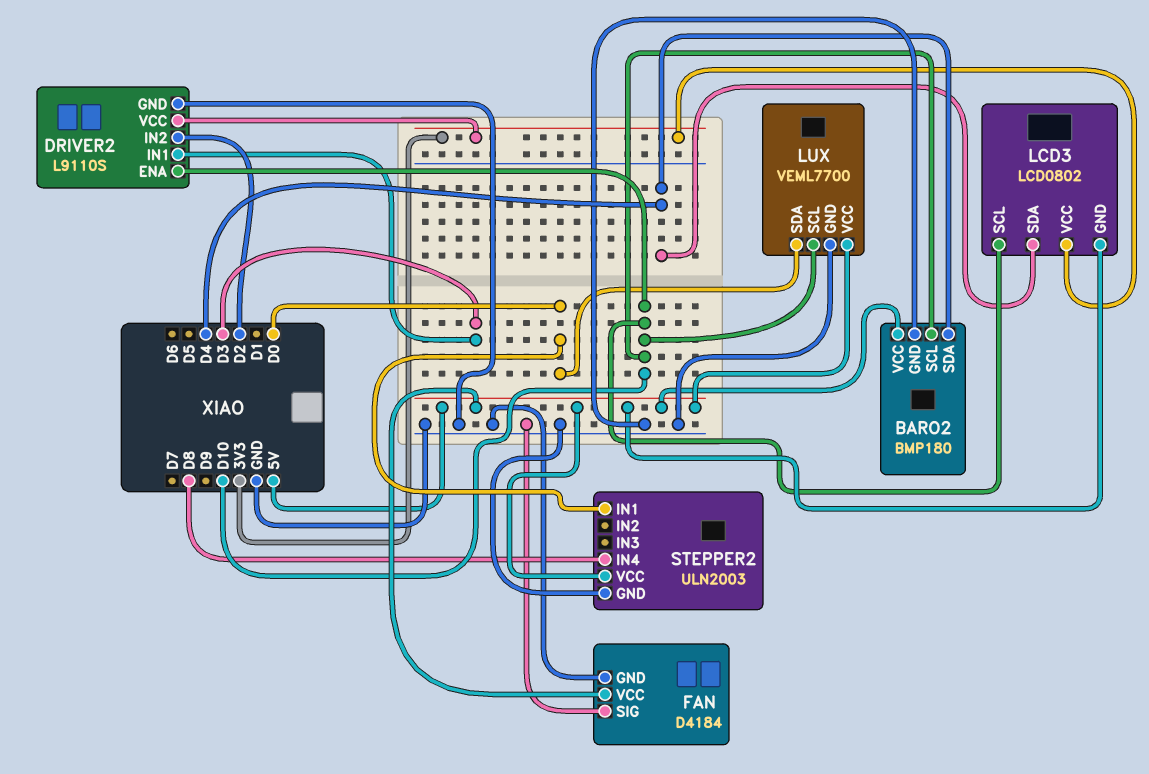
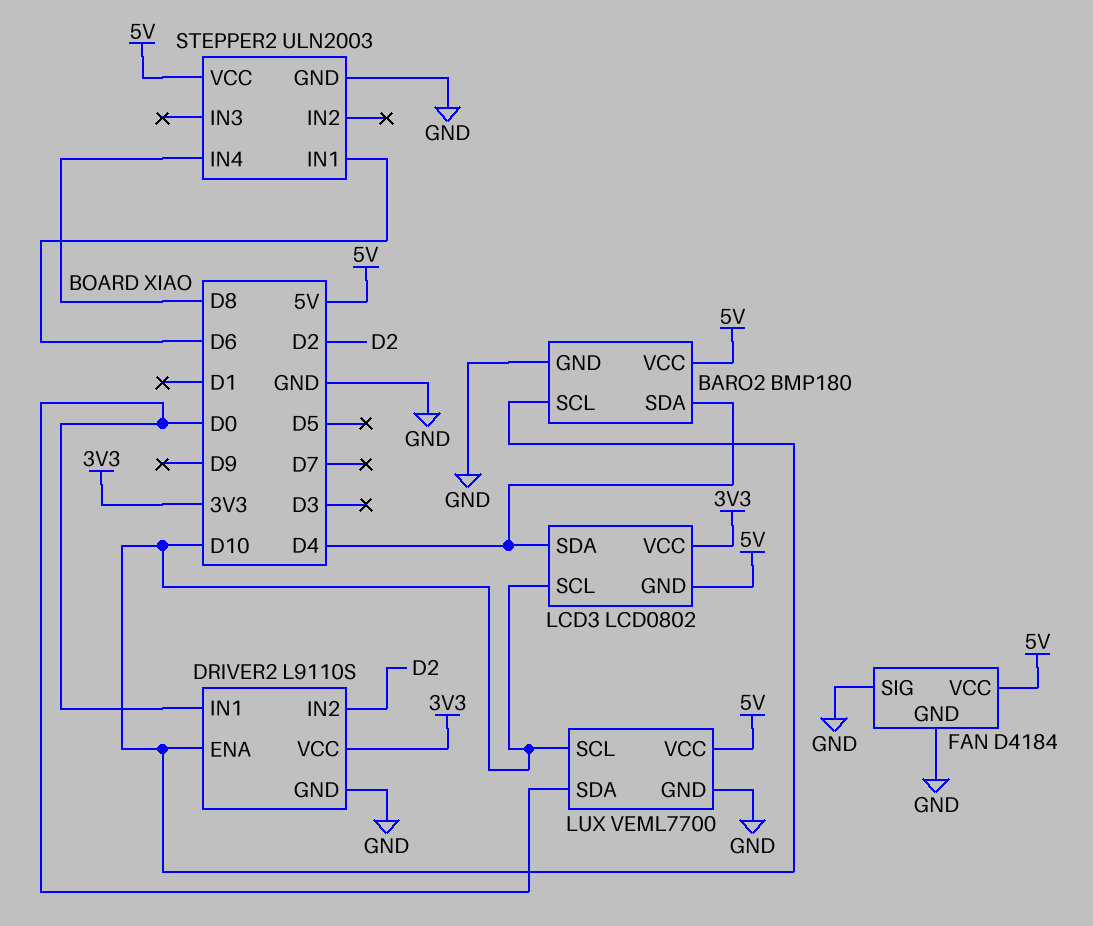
DRIVER2 pin IN1: D3 -> D0
STEPPER2 pin IN1: D0 -> D6

